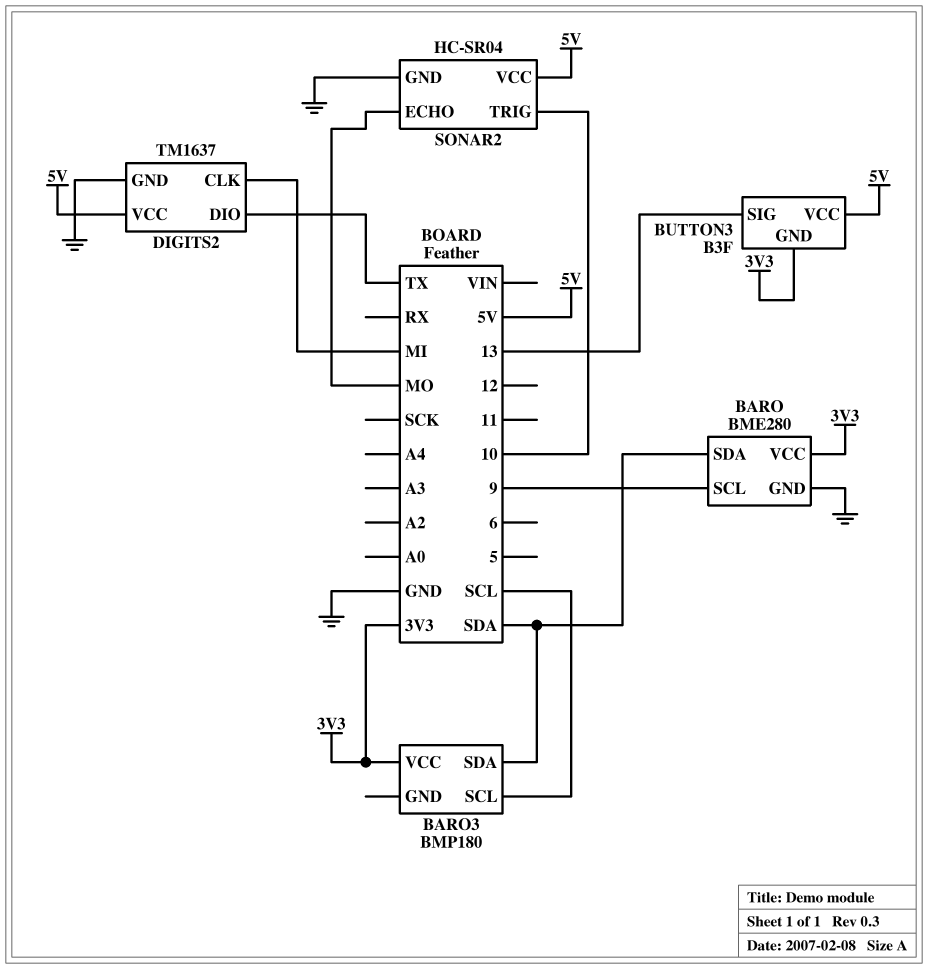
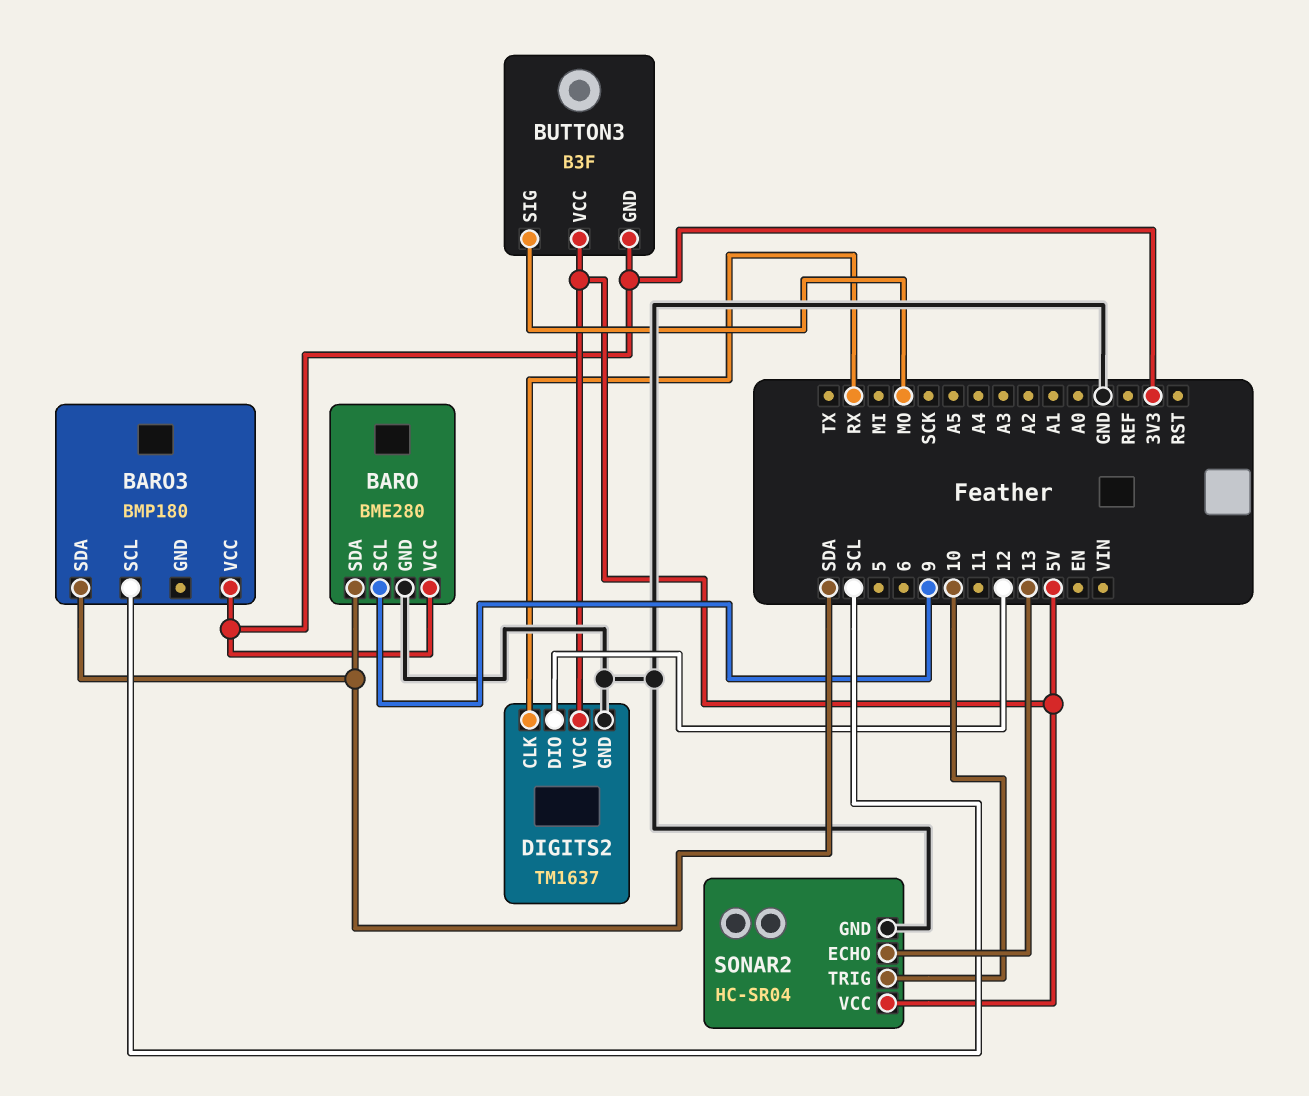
BUTTON3 pin SIG: 13 -> MO
DIGITS2 pin CLK: MI -> RX
DIGITS2 pin DIO: TX -> 12
SONAR2 pin ECHO: MO -> 13

